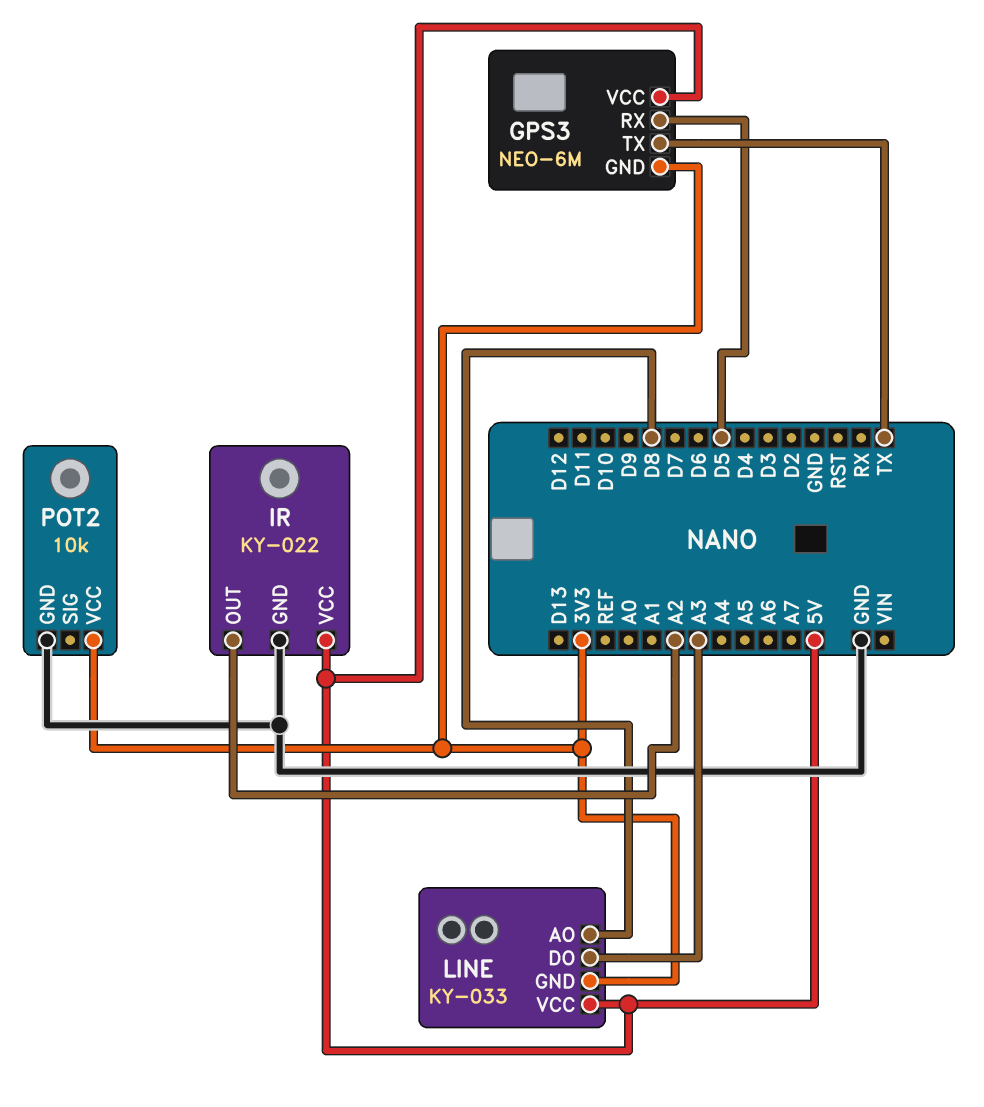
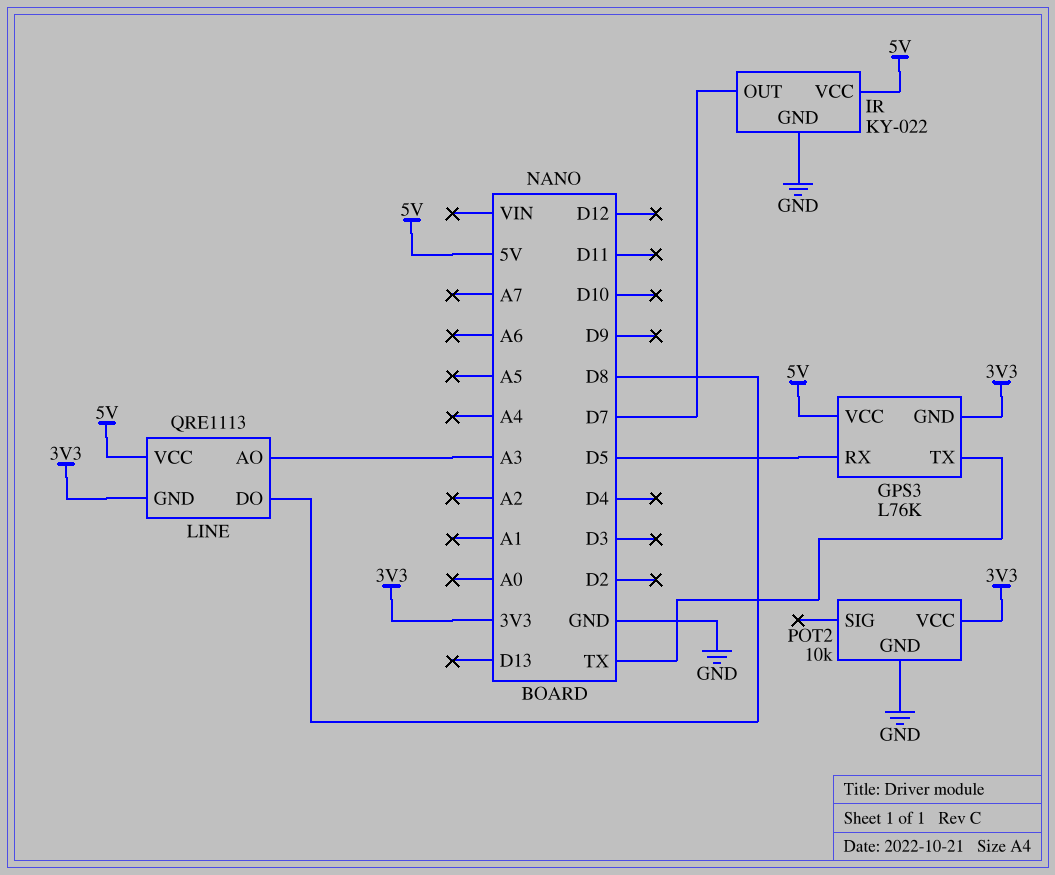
GPS3: NEO-6M -> L76K
IR pin OUT: A2 -> D7
LINE: KY-033 -> QRE1113
LINE pin AO: D8 -> A3
LINE pin DO: A3 -> D8

